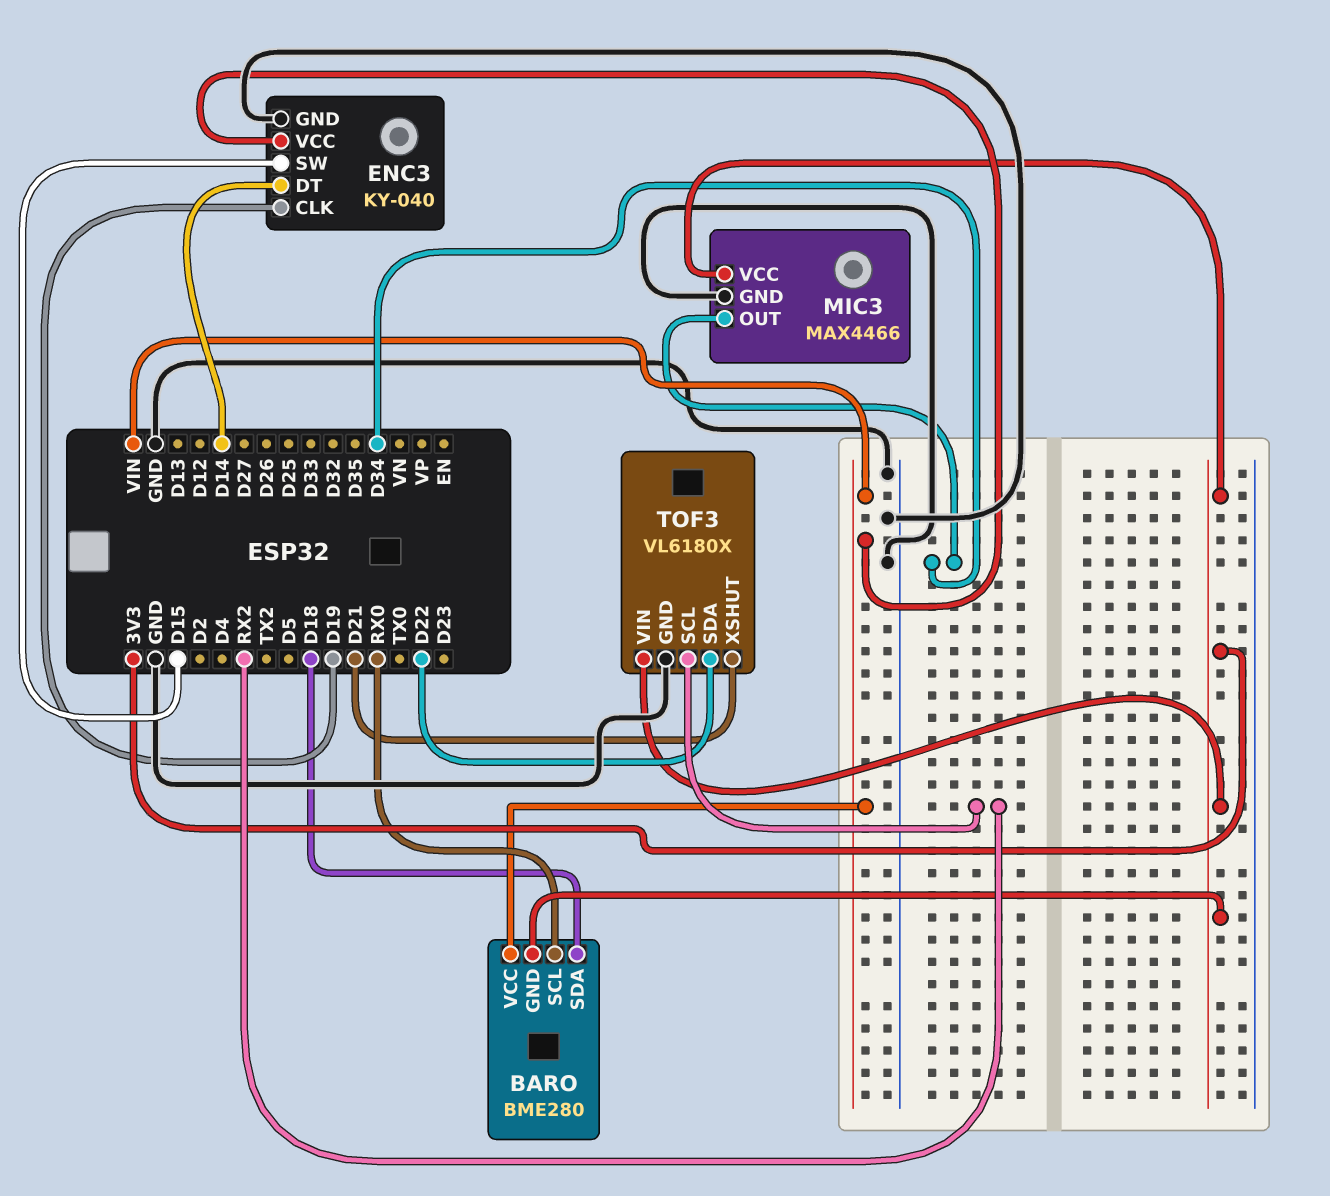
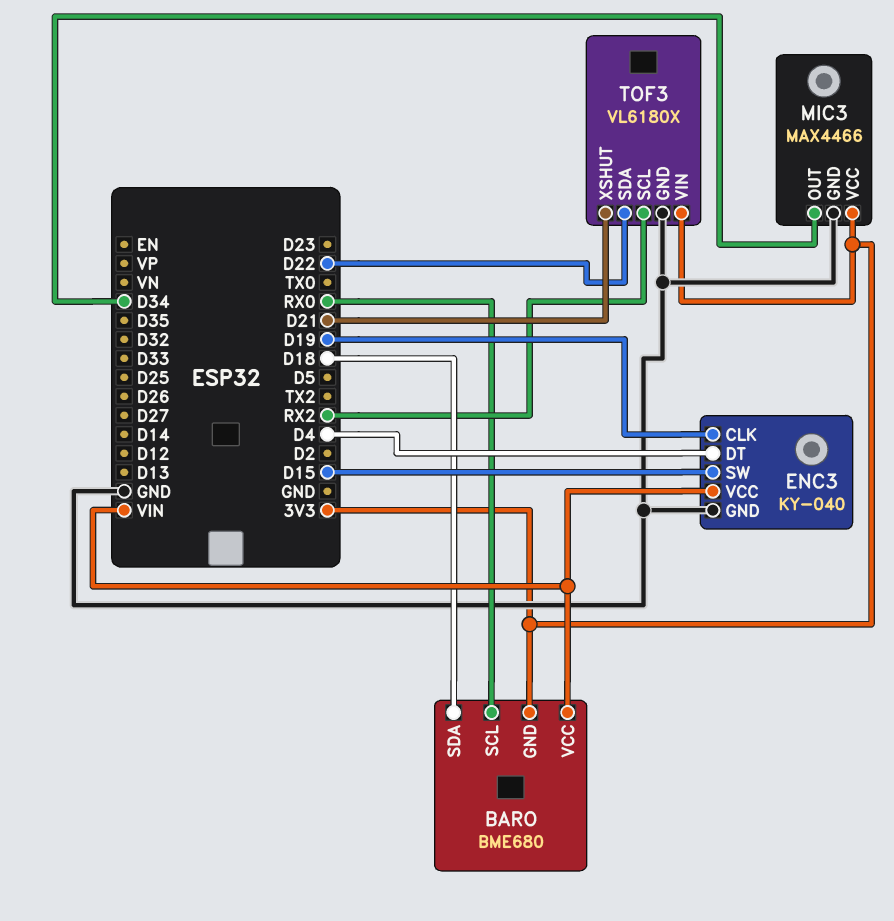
BARO: BME280 -> BME680
ENC3 pin DT: D14 -> D4

